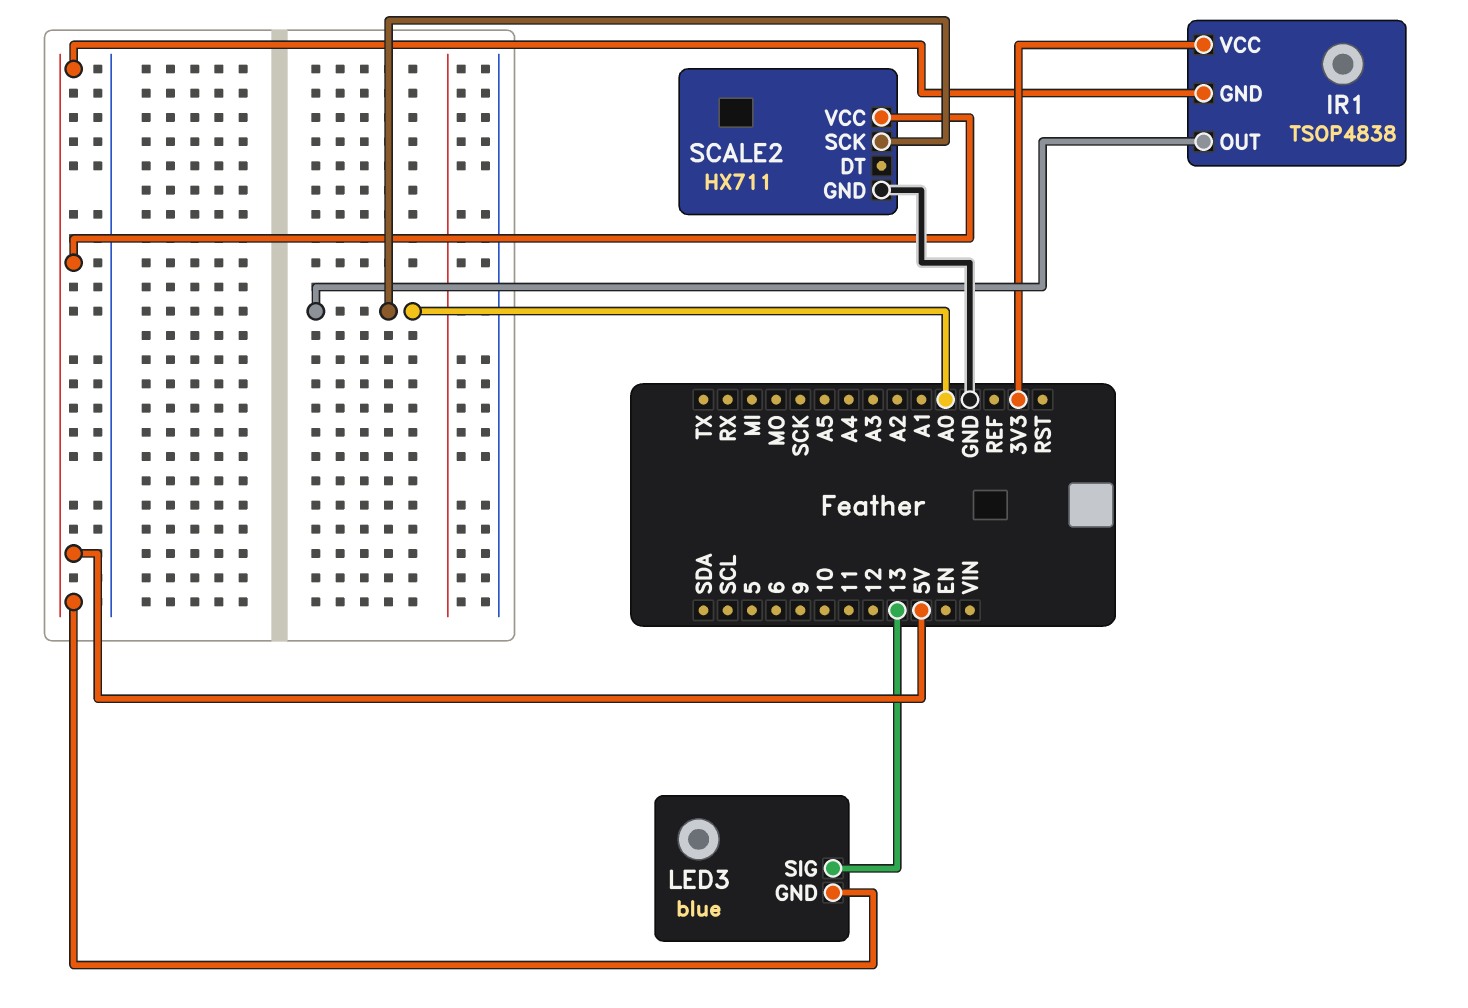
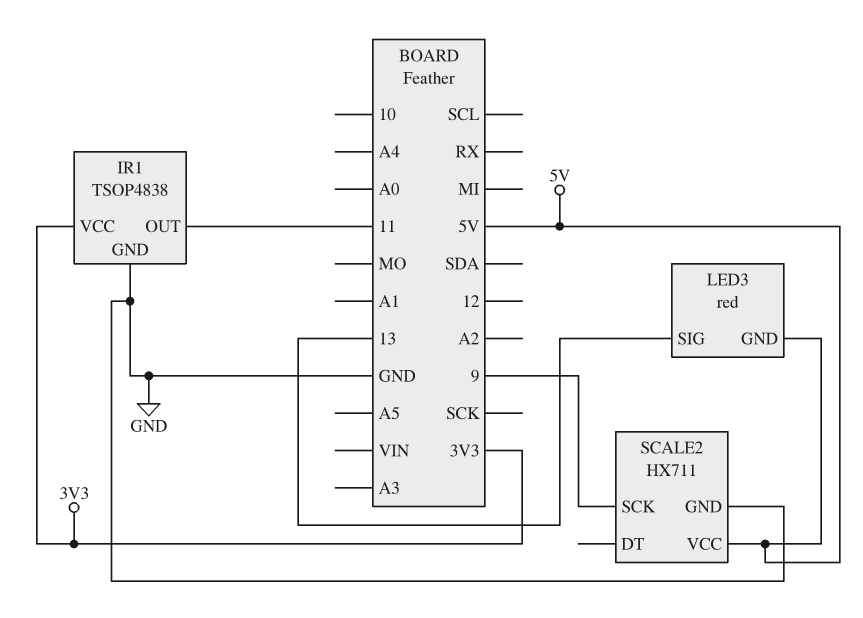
IR1 pin GND: 5V -> GND
IR1 pin OUT: A0 -> 11
LED3: blue -> red
SCALE2 pin SCK: A0 -> 9

